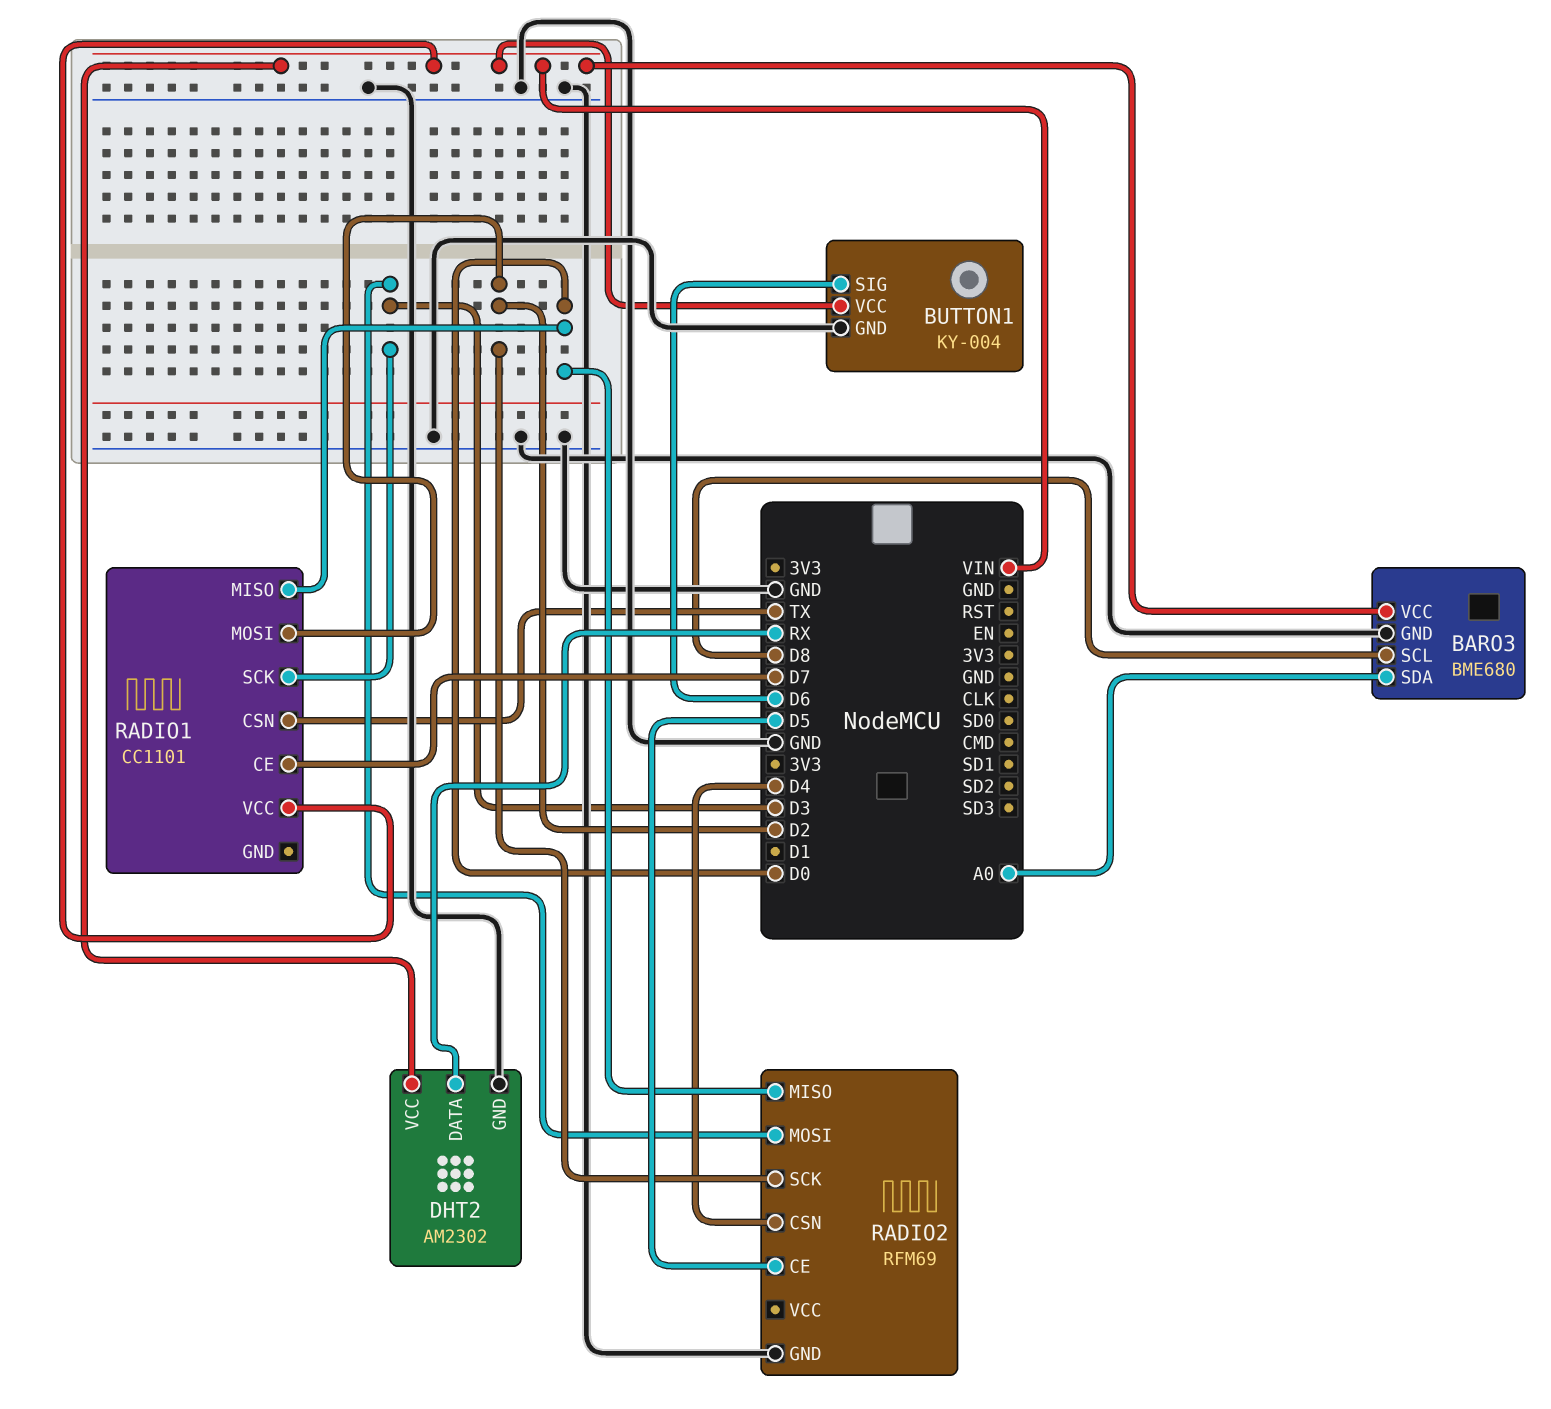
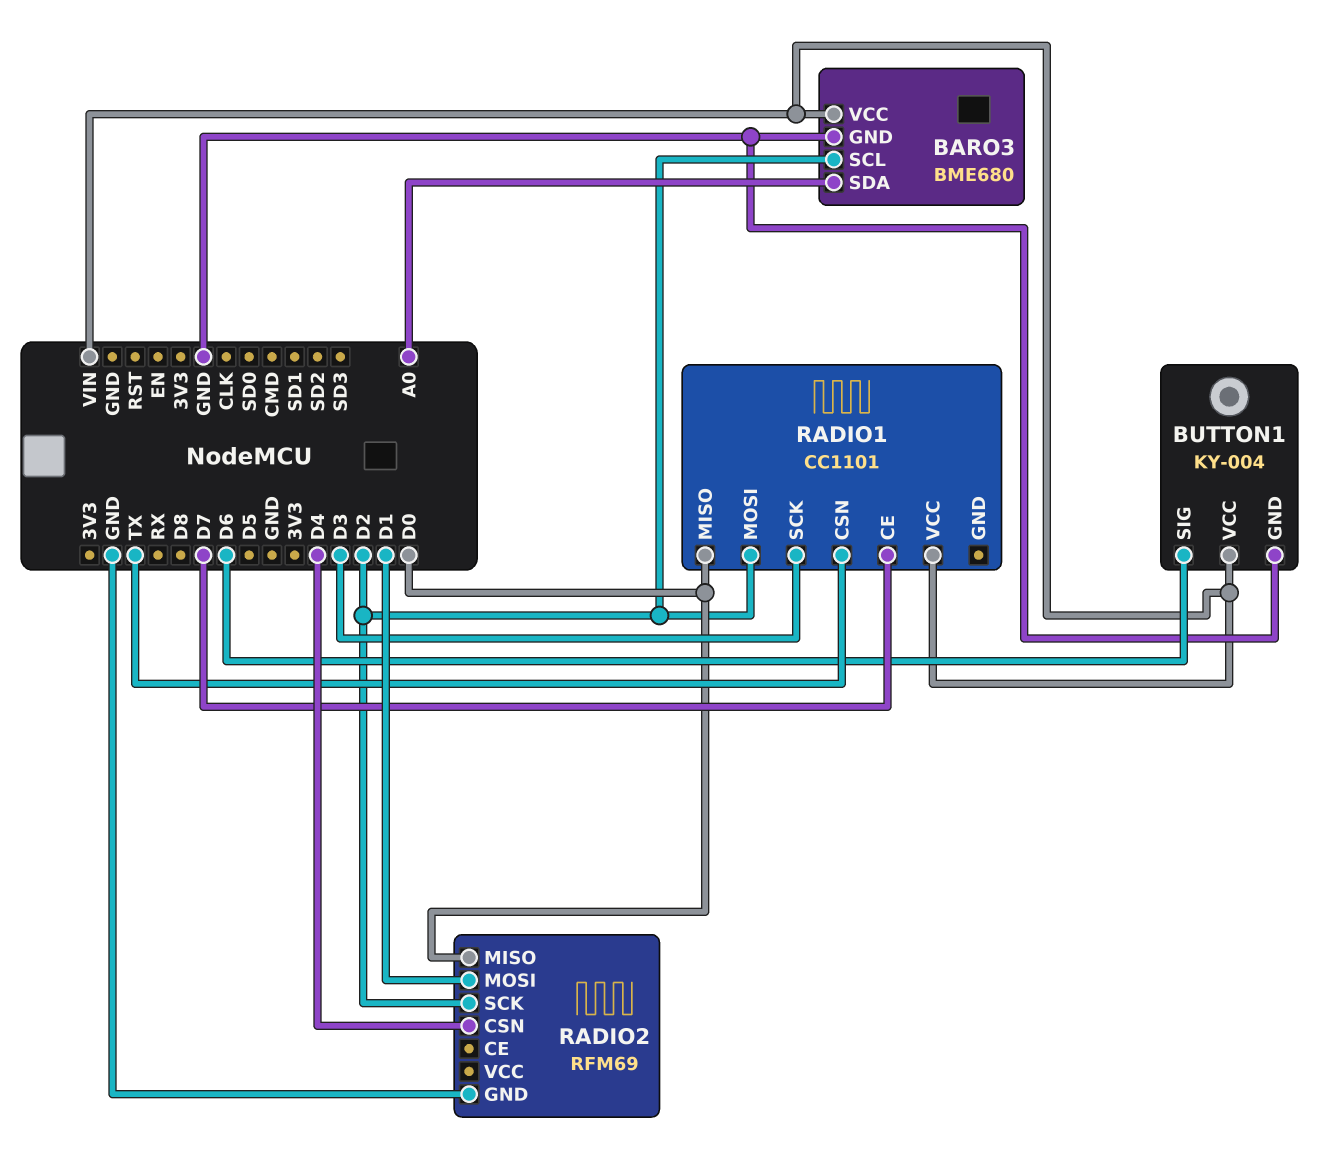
BARO3 pin SCL: D8 -> D2
DHT2: AM2302 -> none
DHT2 pin DATA: RX -> none
DHT2 pin GND: GND -> none
DHT2 pin VCC: VIN -> none
RADIO2 pin CE: D5 -> none
RADIO2 pin MOSI: D3 -> D1

